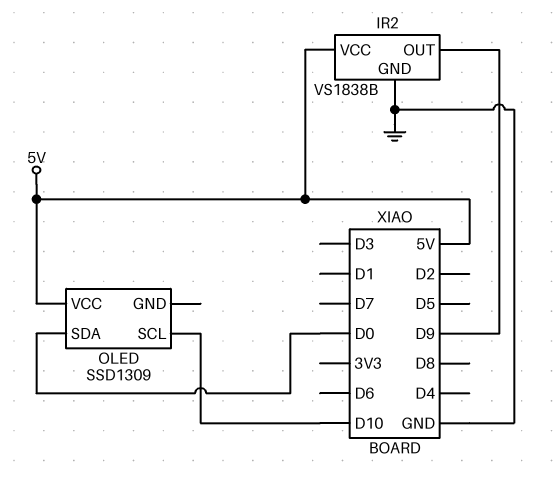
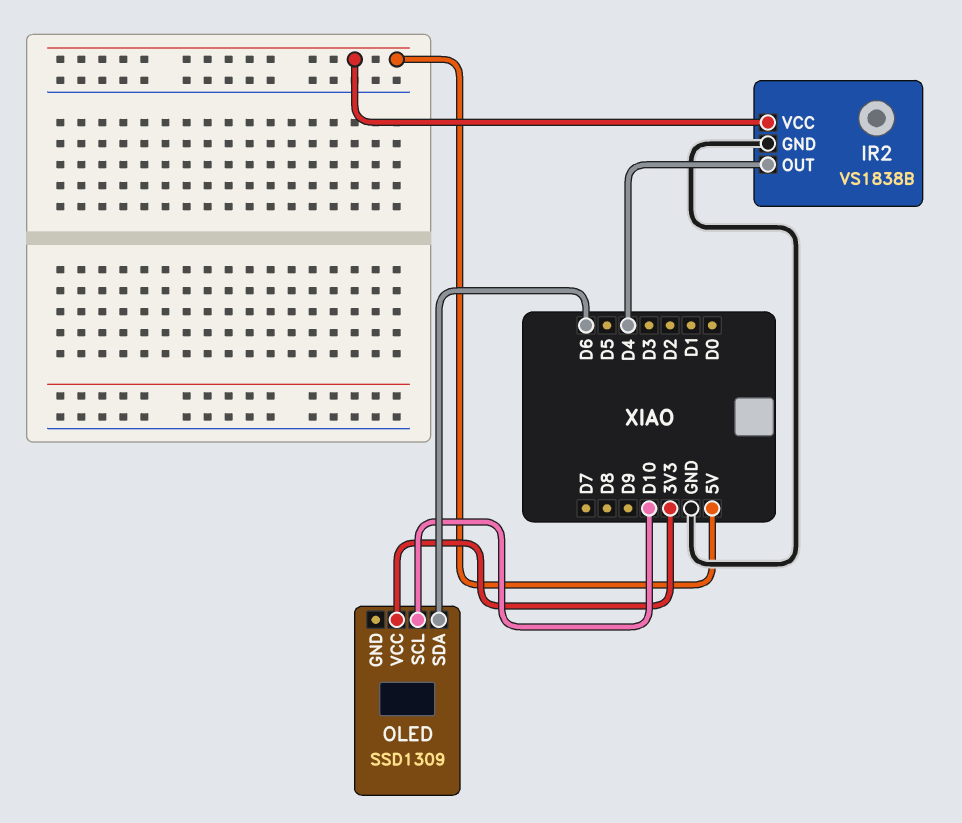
IR2 pin OUT: D9 -> D4
OLED pin SDA: D0 -> D6
OLED pin VCC: 5V -> 3V3

